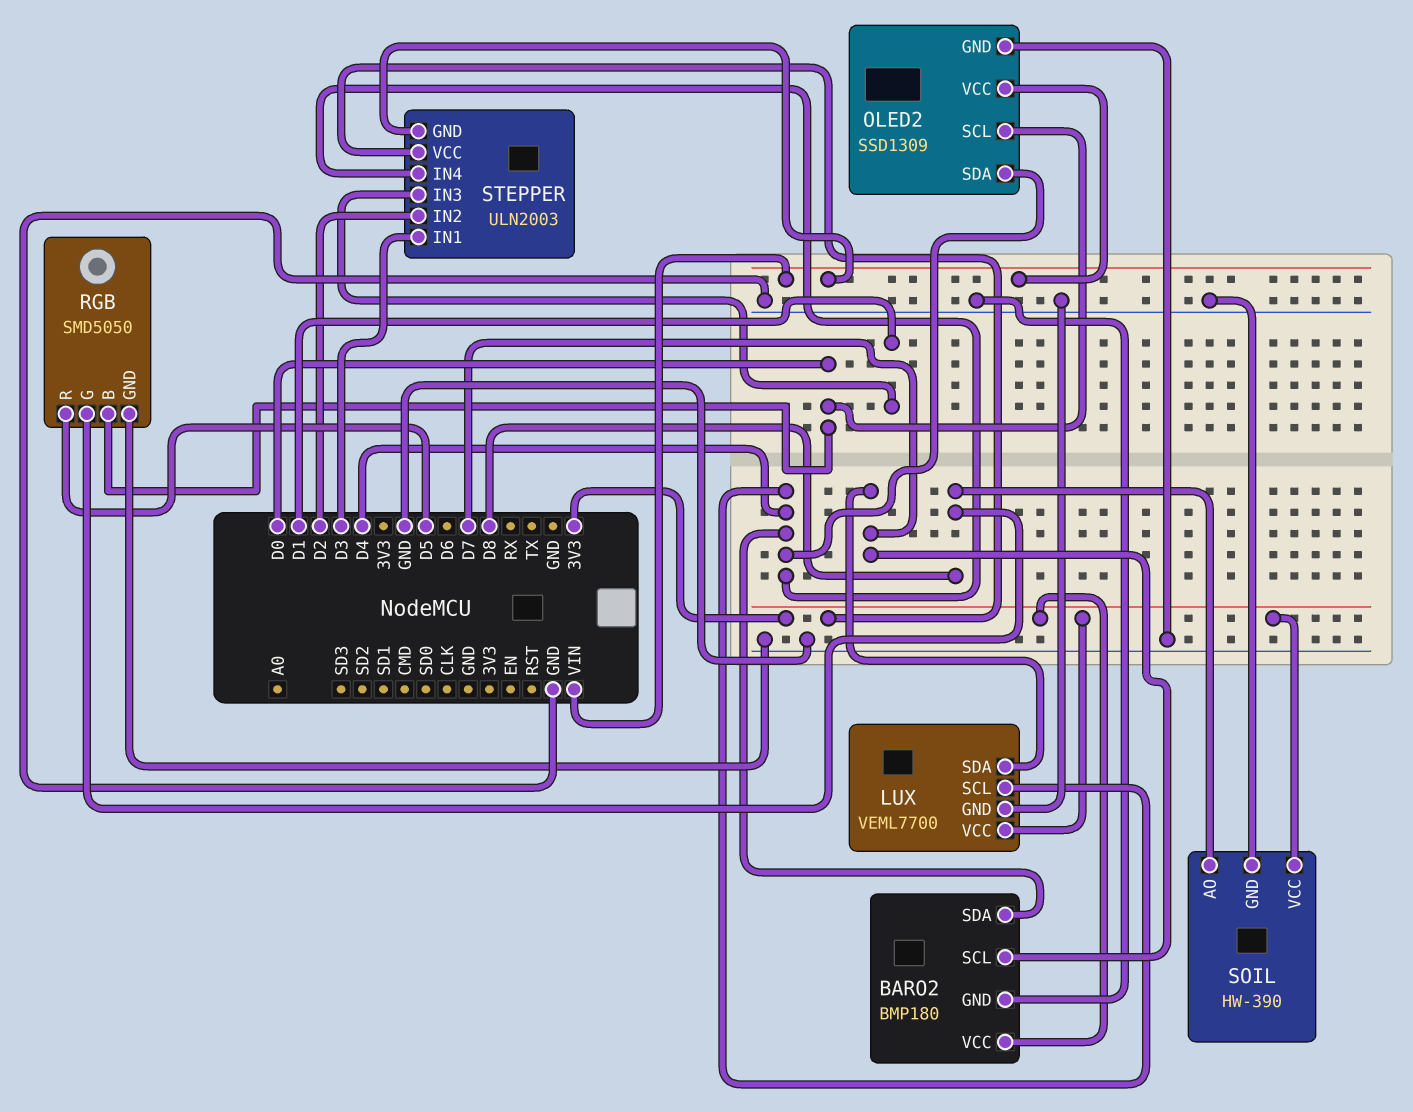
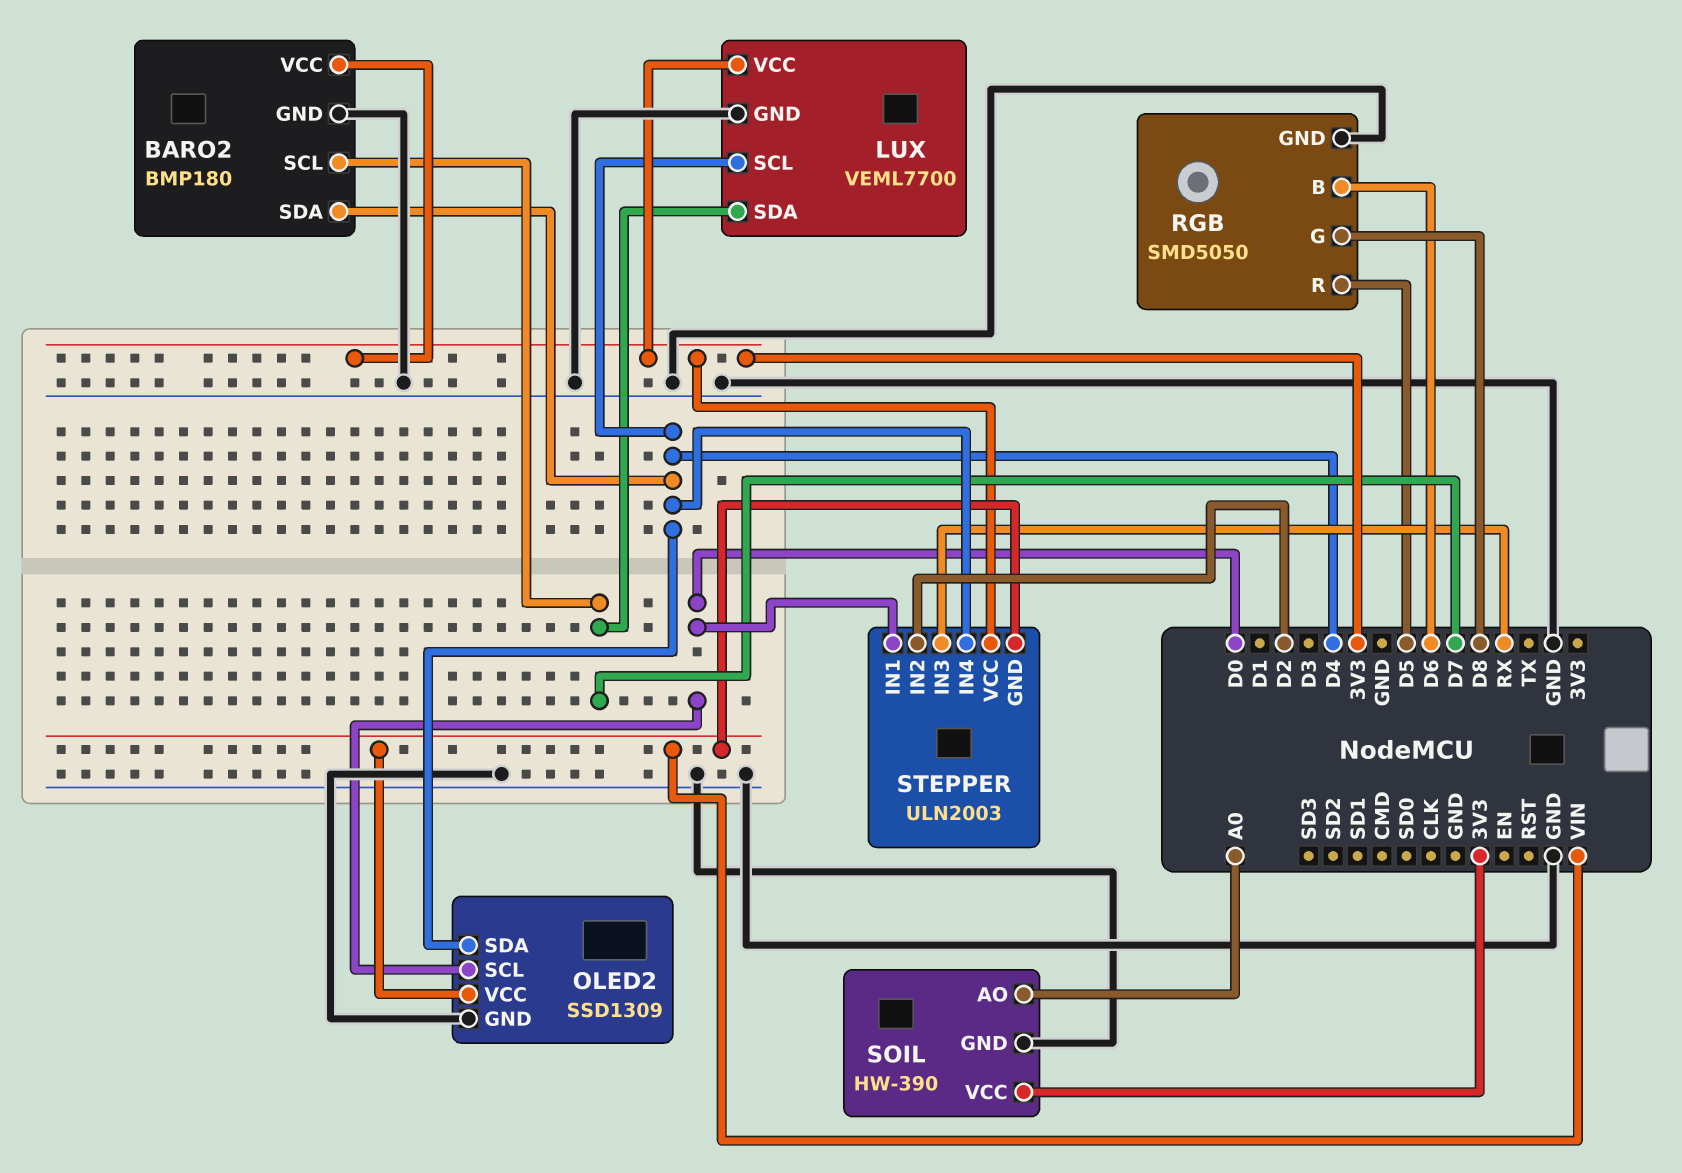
RGB pin B: D0 -> D6
SOIL pin AO: D8 -> A0
STEPPER pin IN1: D3 -> D0
STEPPER pin IN3: D1 -> RX

